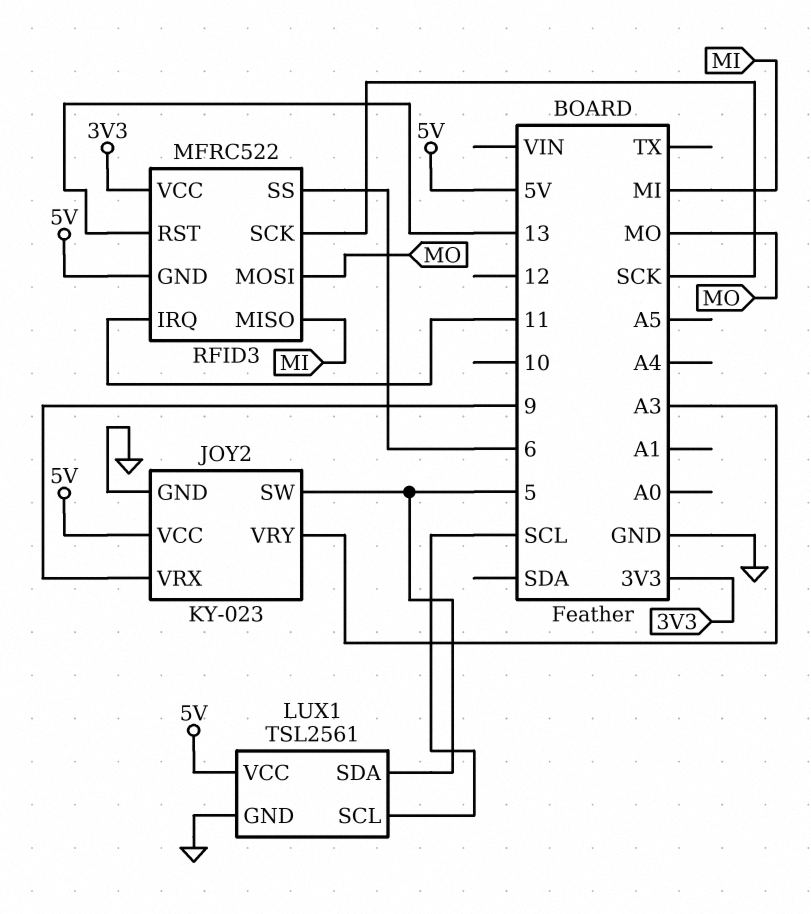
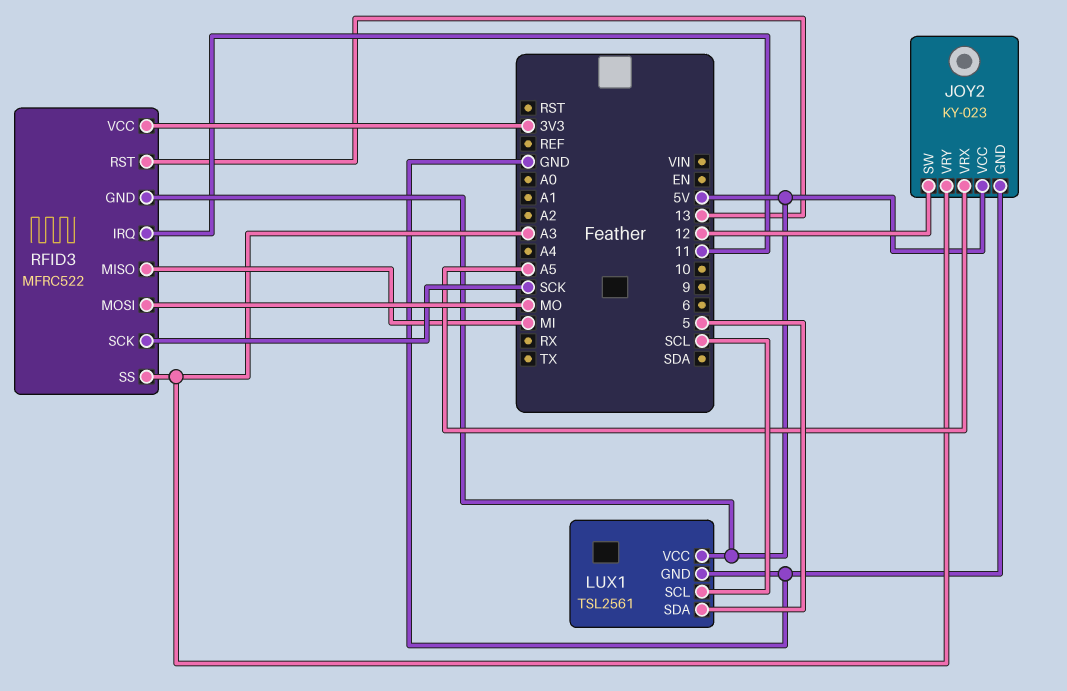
JOY2 pin SW: 5 -> 12
JOY2 pin VRX: 9 -> A5
RFID3 pin SS: 6 -> A3

